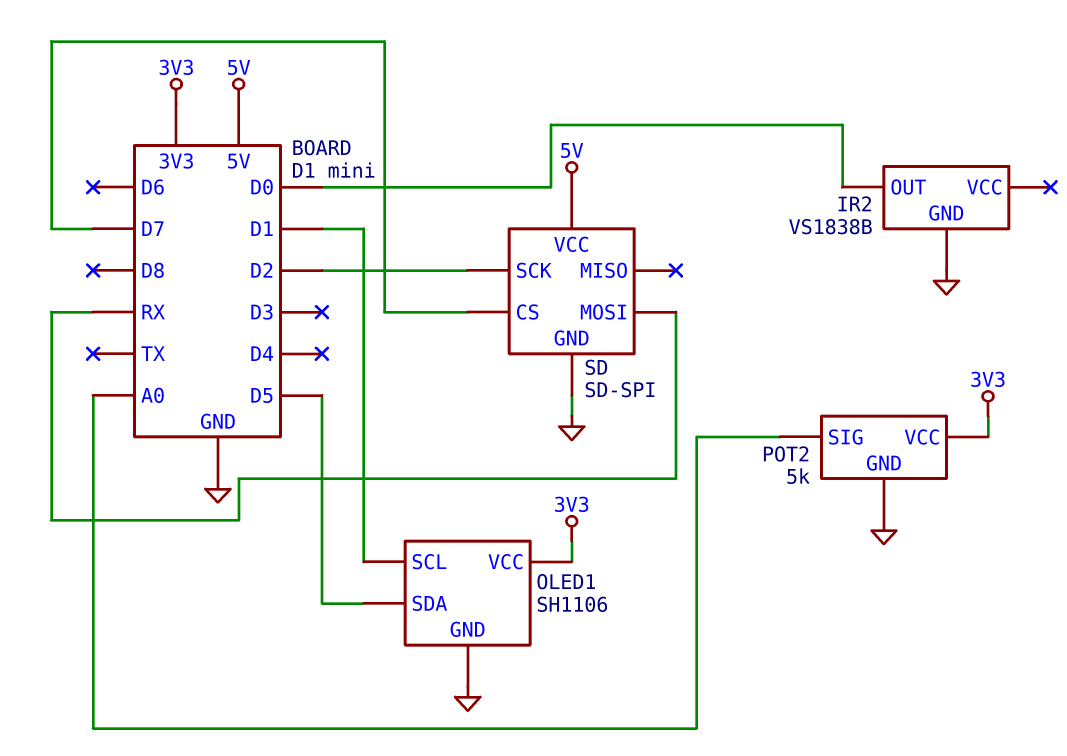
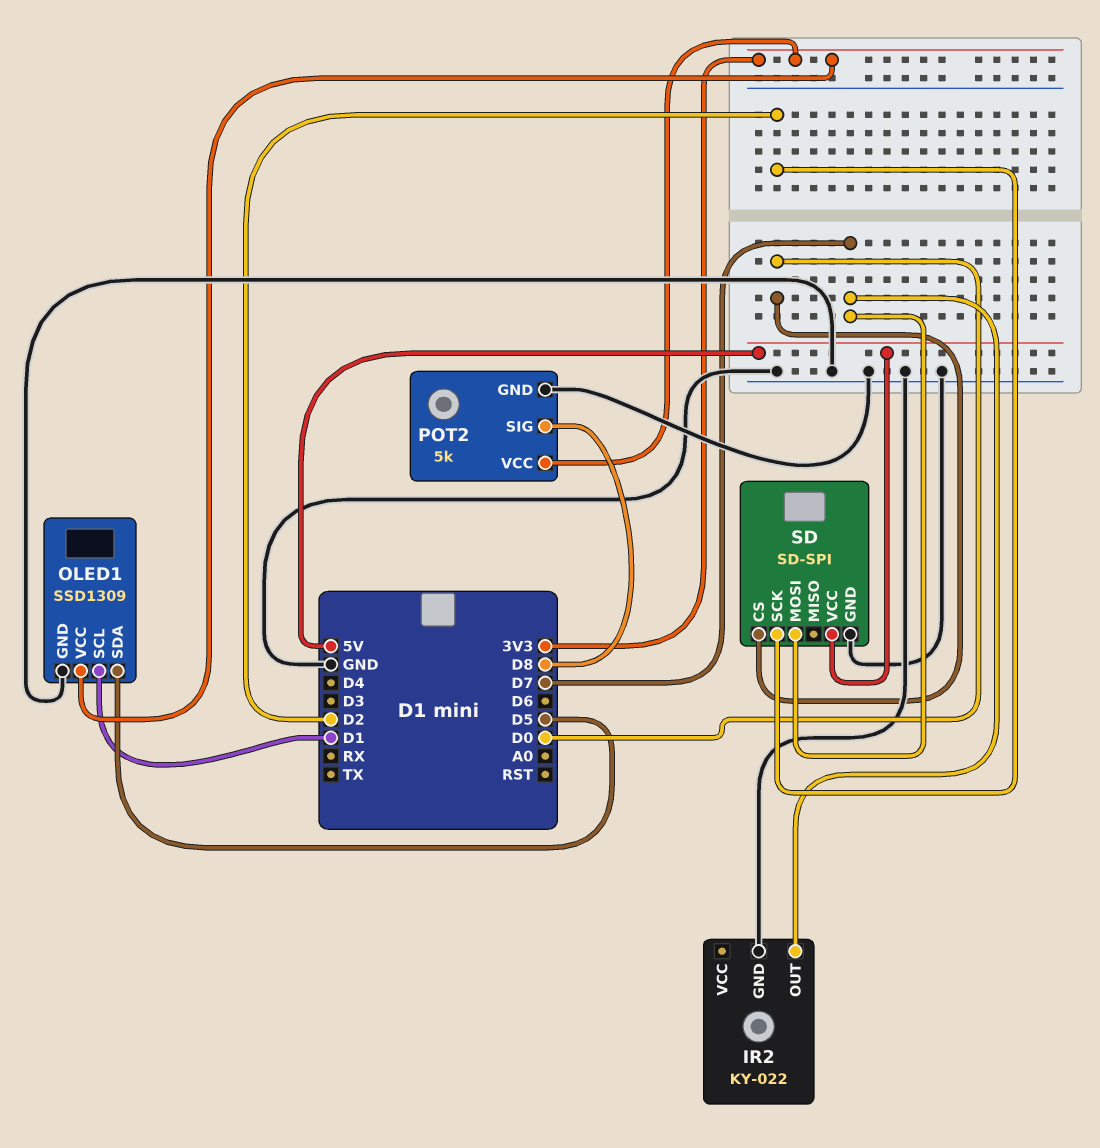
IR2: VS1838B -> KY-022
IR2 pin OUT: D0 -> D7
OLED1: SH1106 -> SSD1309
POT2 pin SIG: A0 -> D8
SD pin CS: D7 -> D0
SD pin MOSI: RX -> D7

